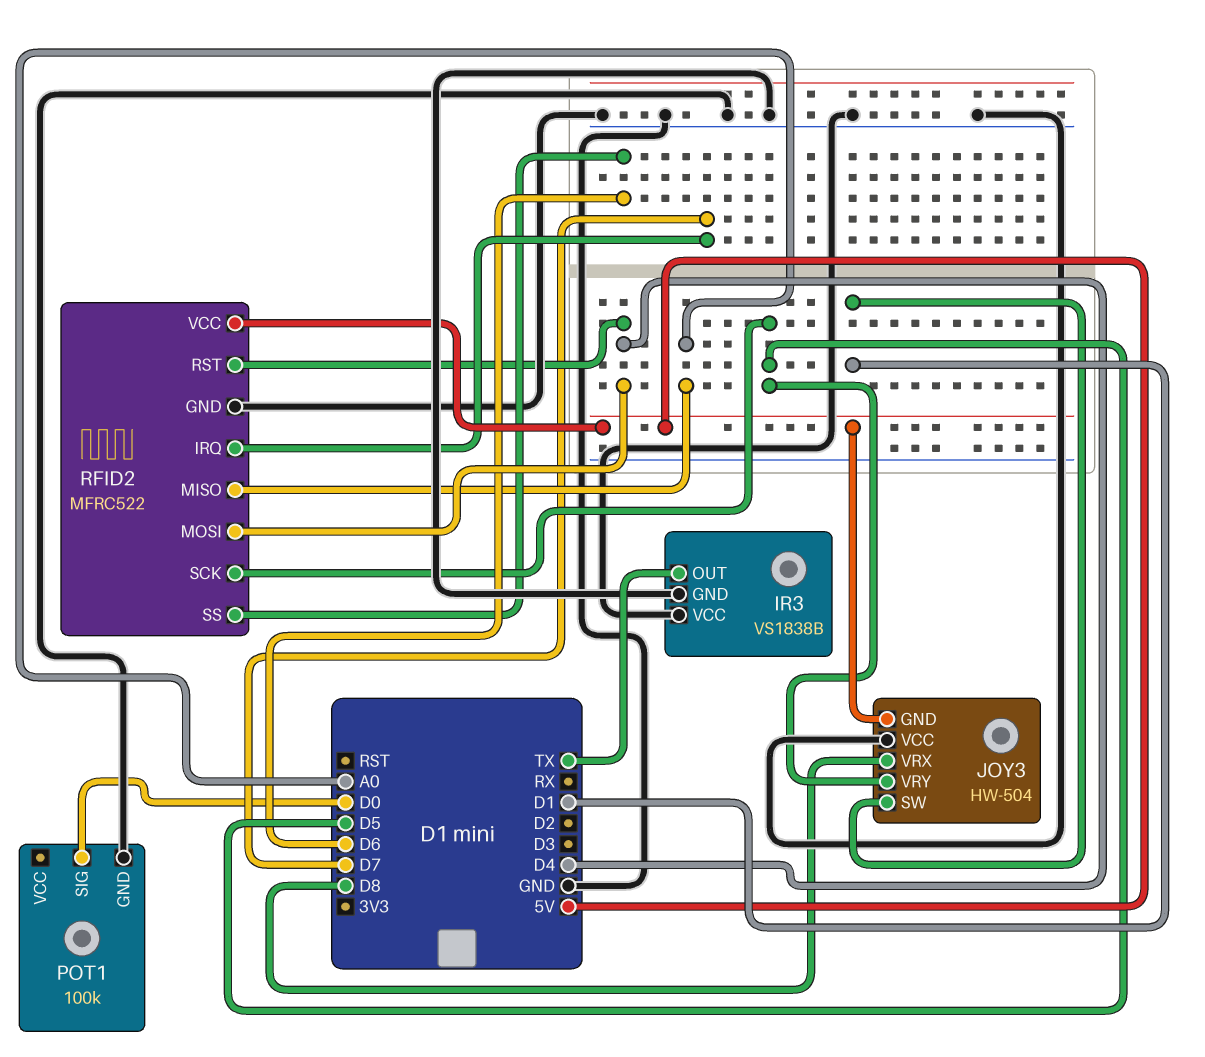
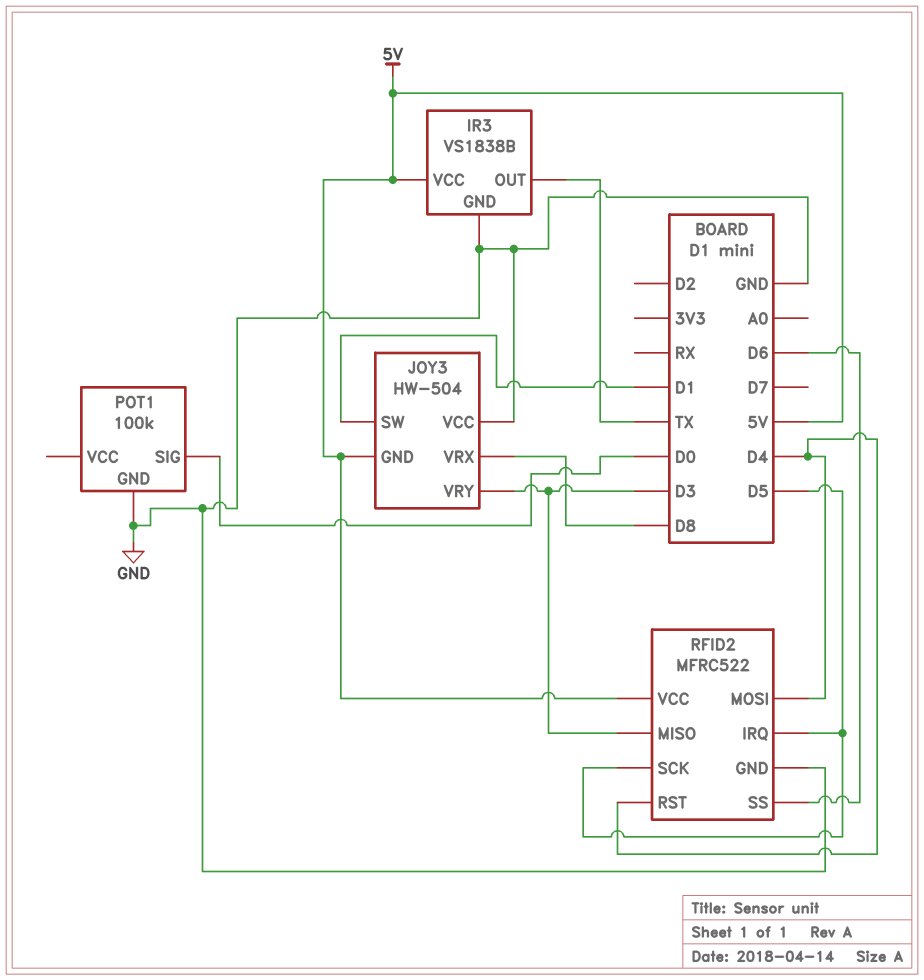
IR3 pin VCC: GND -> 5V
JOY3 pin VRY: D5 -> D3
RFID2 pin IRQ: D7 -> D5
RFID2 pin MISO: A0 -> D3

